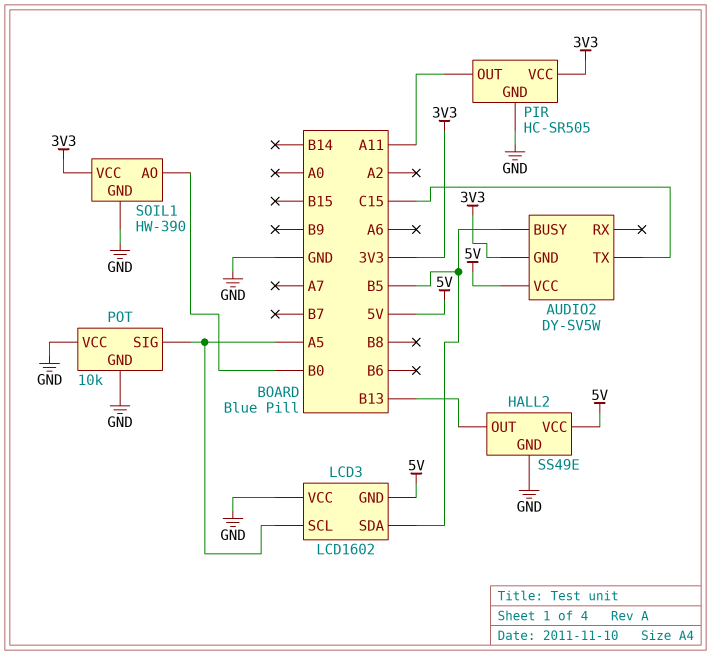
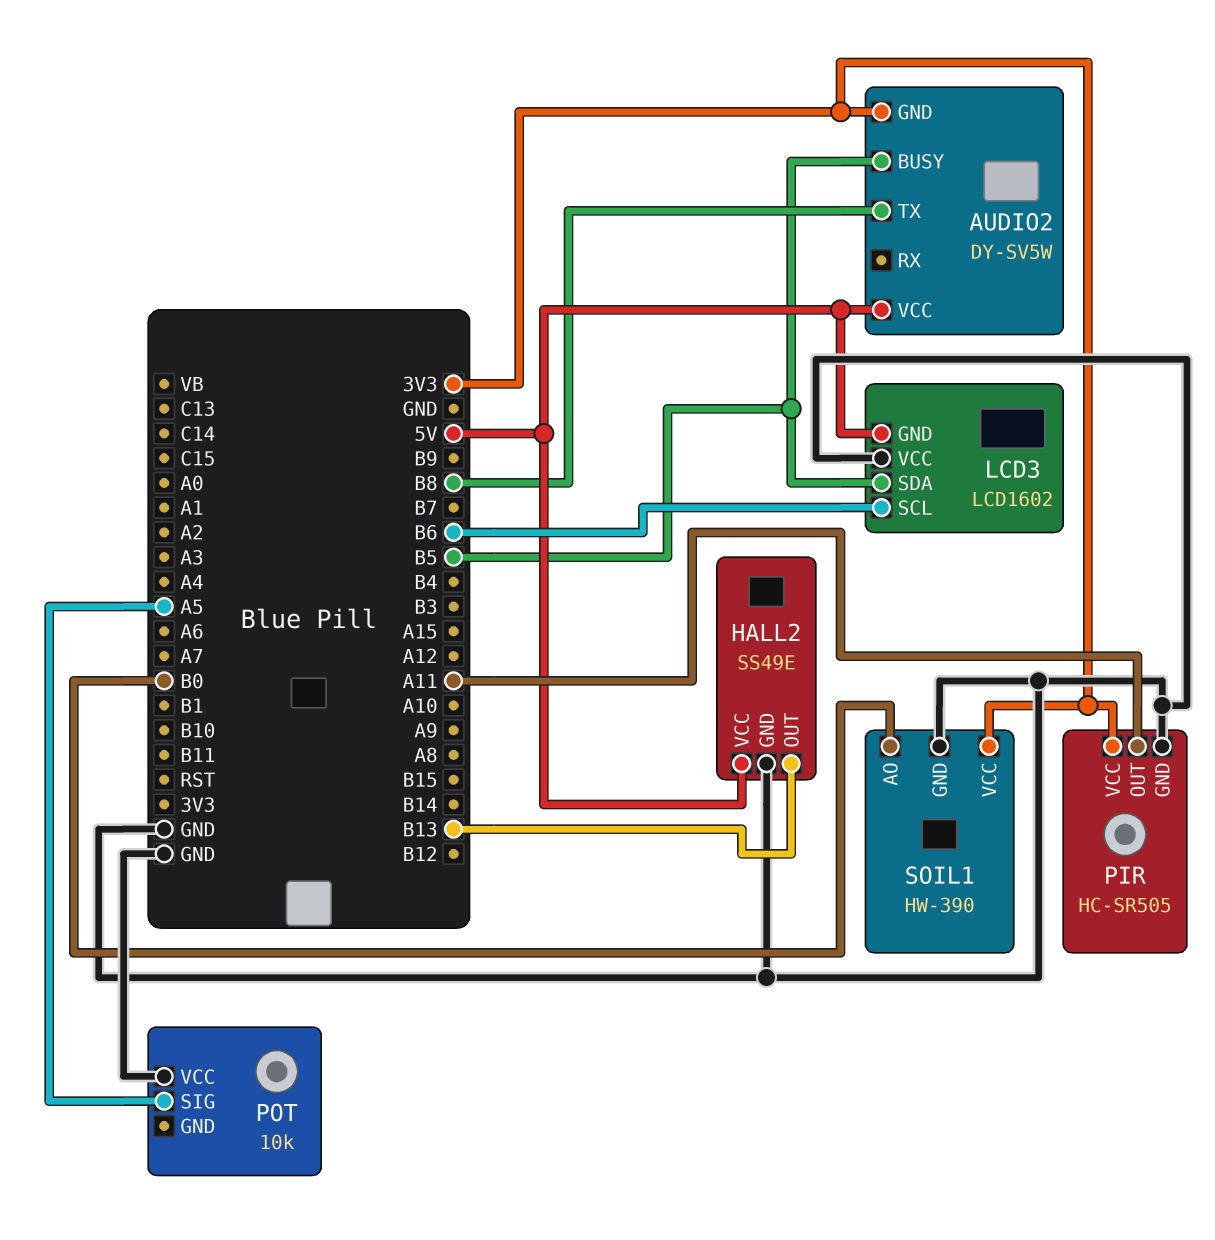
AUDIO2 pin TX: C15 -> B8
LCD3 pin SCL: A5 -> B6
POT pin GND: GND -> none

